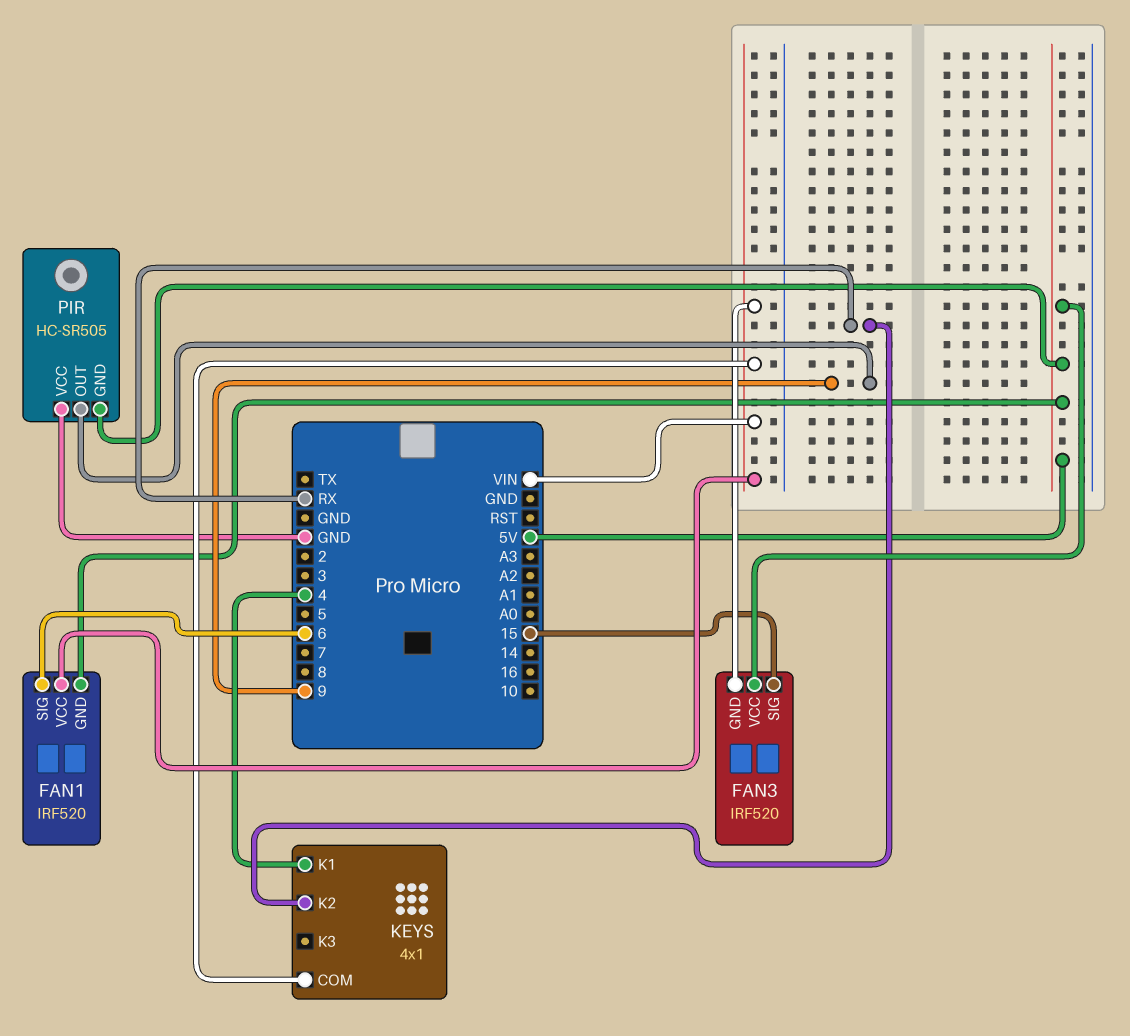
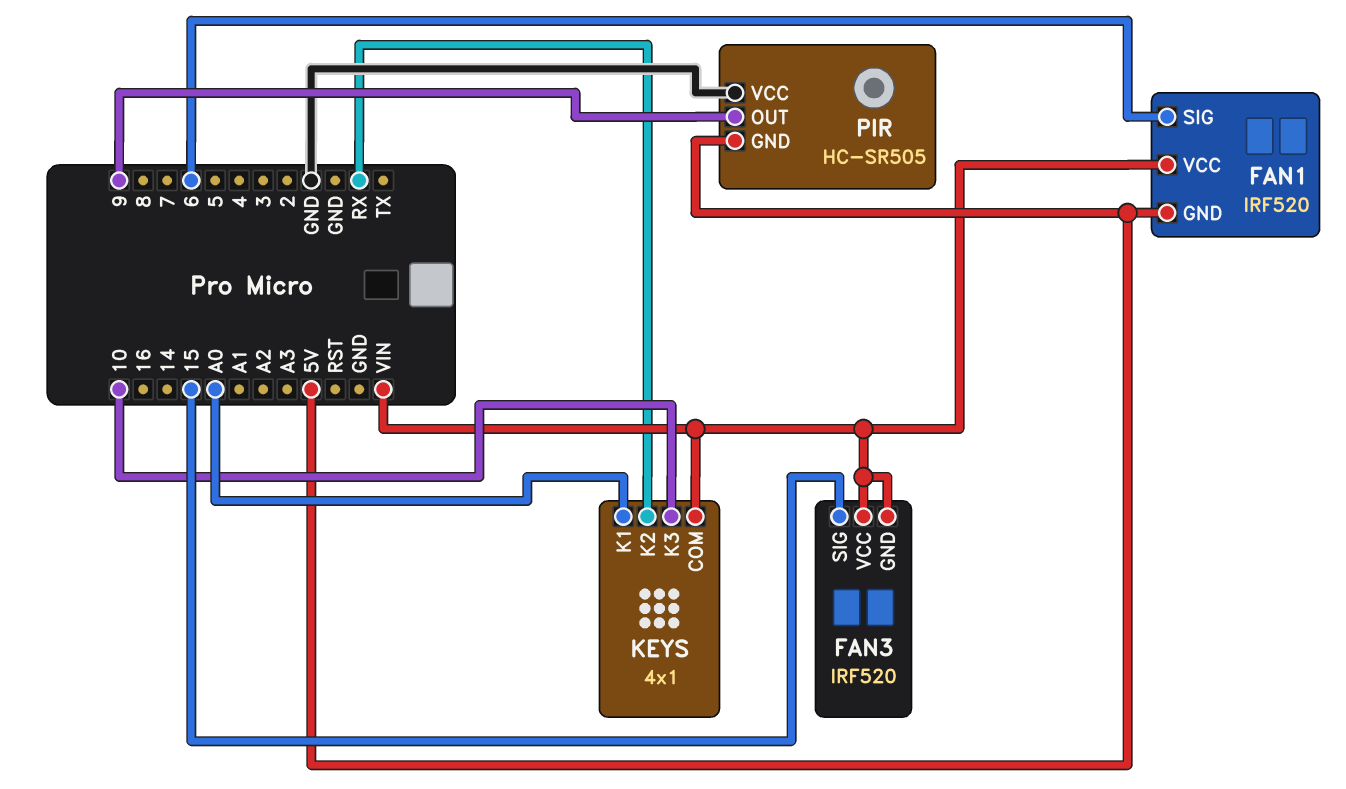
FAN3 pin VCC: 5V -> VIN
KEYS pin K1: 4 -> A0
KEYS pin K3: none -> 10

